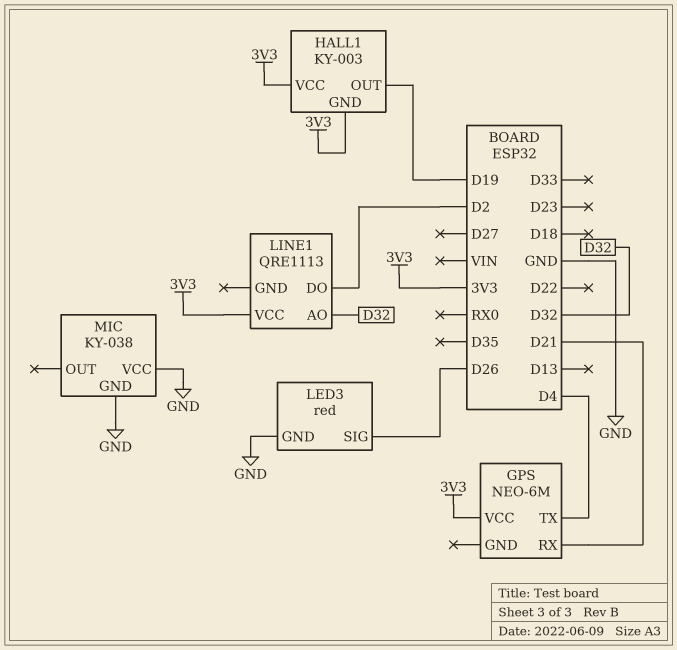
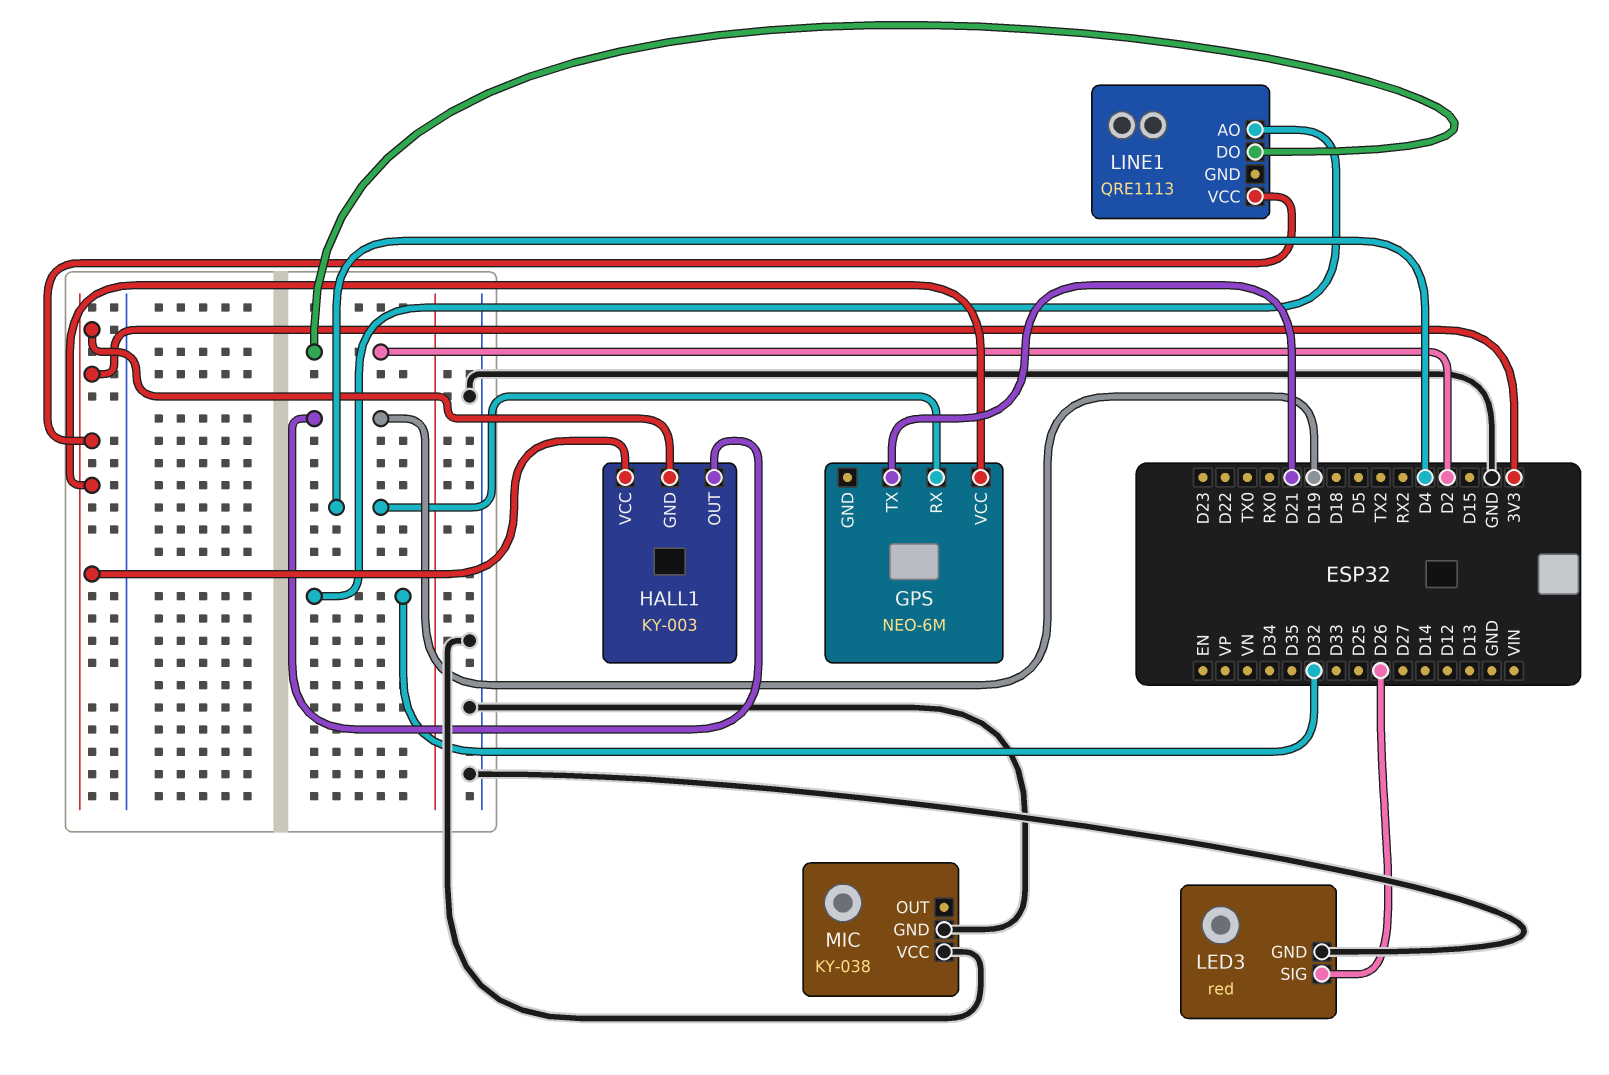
GPS pin RX: D21 -> D4
GPS pin TX: D4 -> D21

